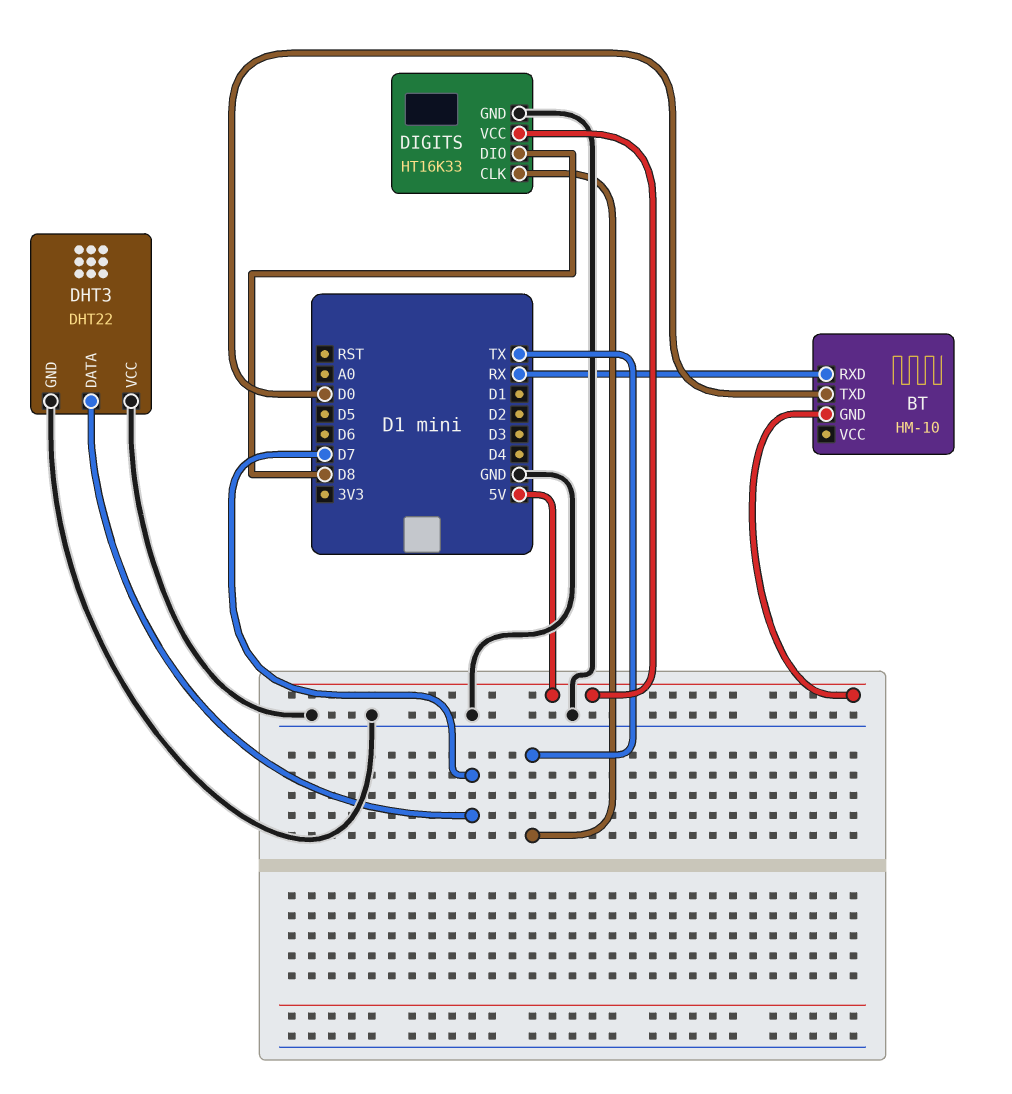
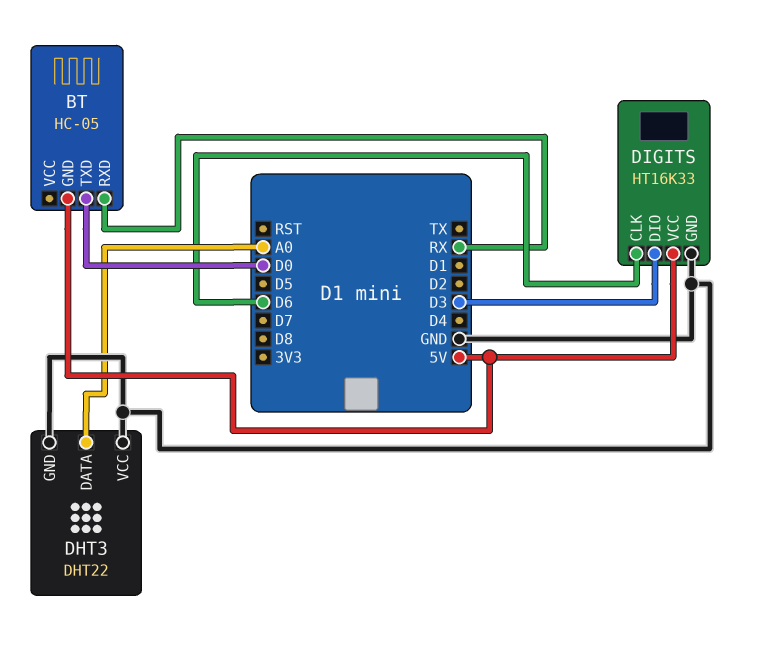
BT: HM-10 -> HC-05
DHT3 pin DATA: D7 -> A0
DIGITS pin CLK: TX -> D6
DIGITS pin DIO: D8 -> D3

